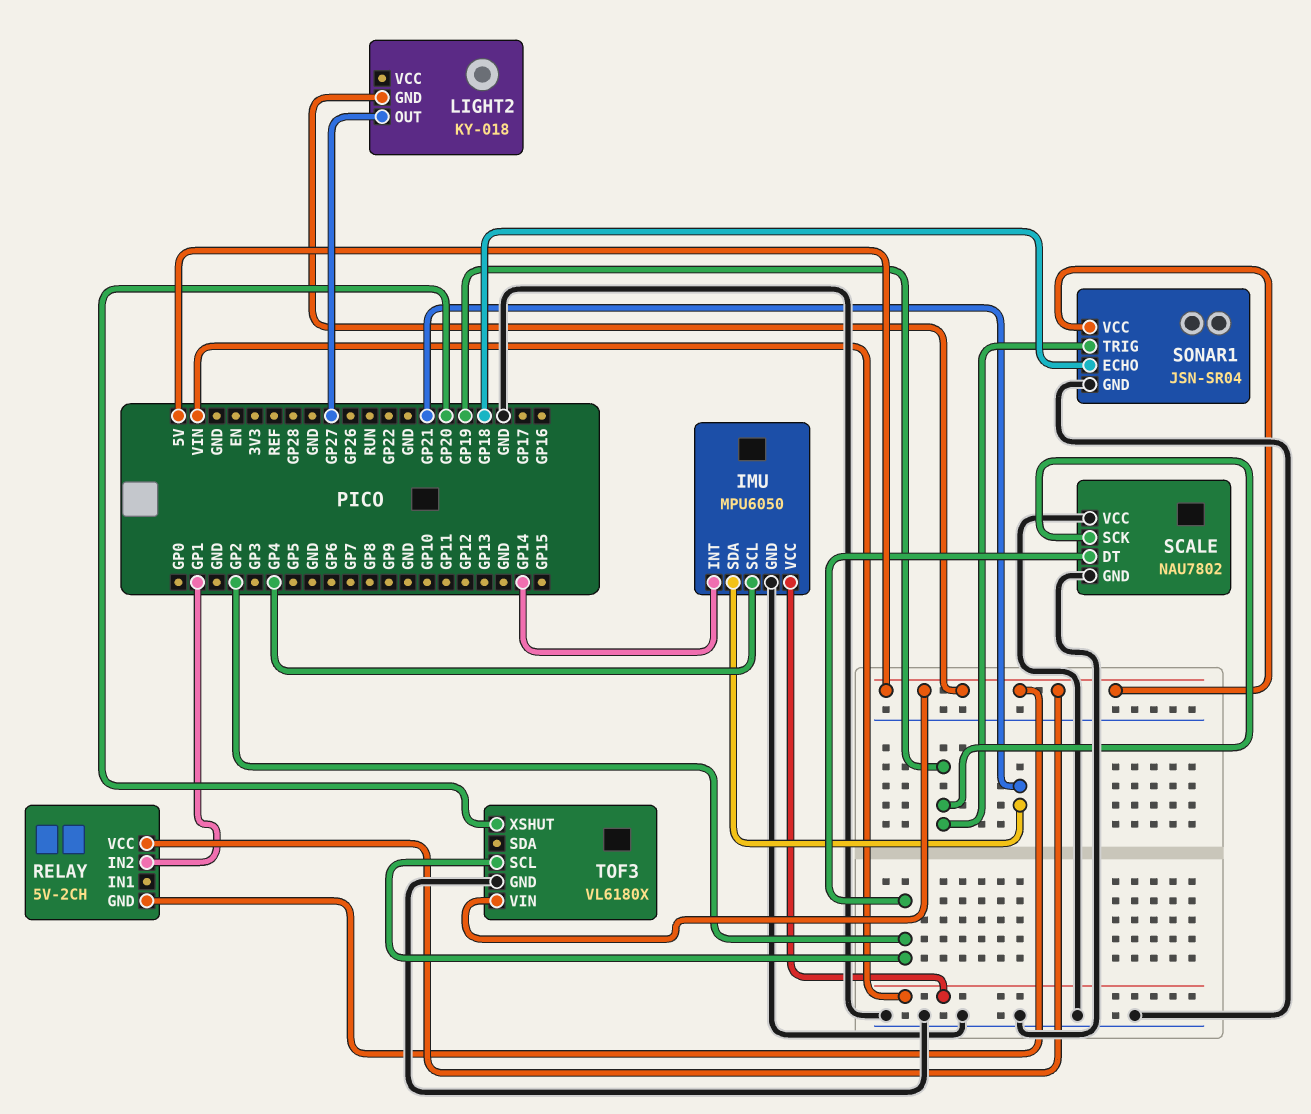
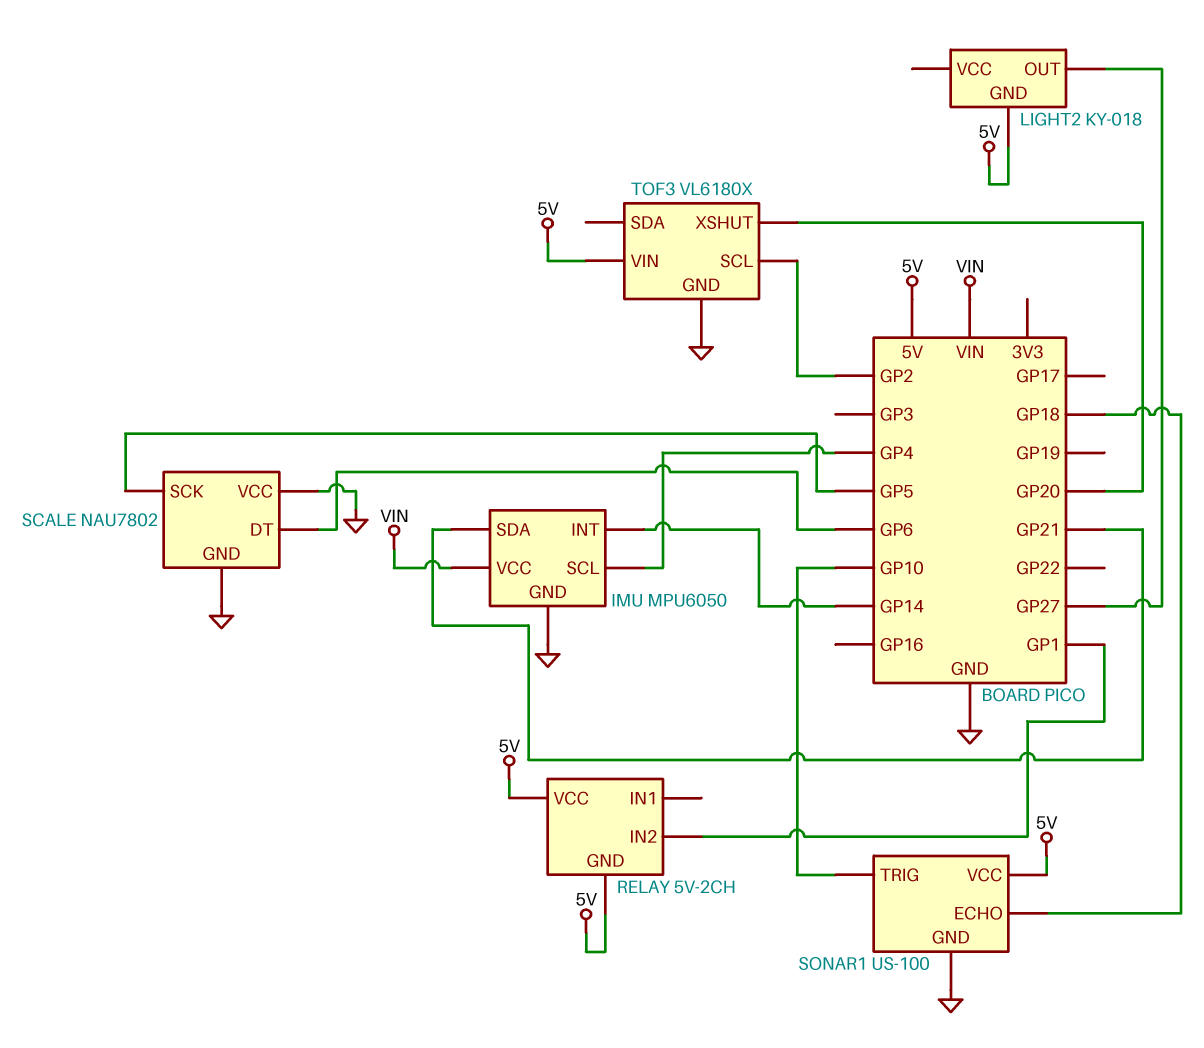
SCALE pin DT: GP2 -> GP6
SCALE pin SCK: GP19 -> GP5
SONAR1: JSN-SR04 -> US-100
SONAR1 pin TRIG: GP19 -> GP10

